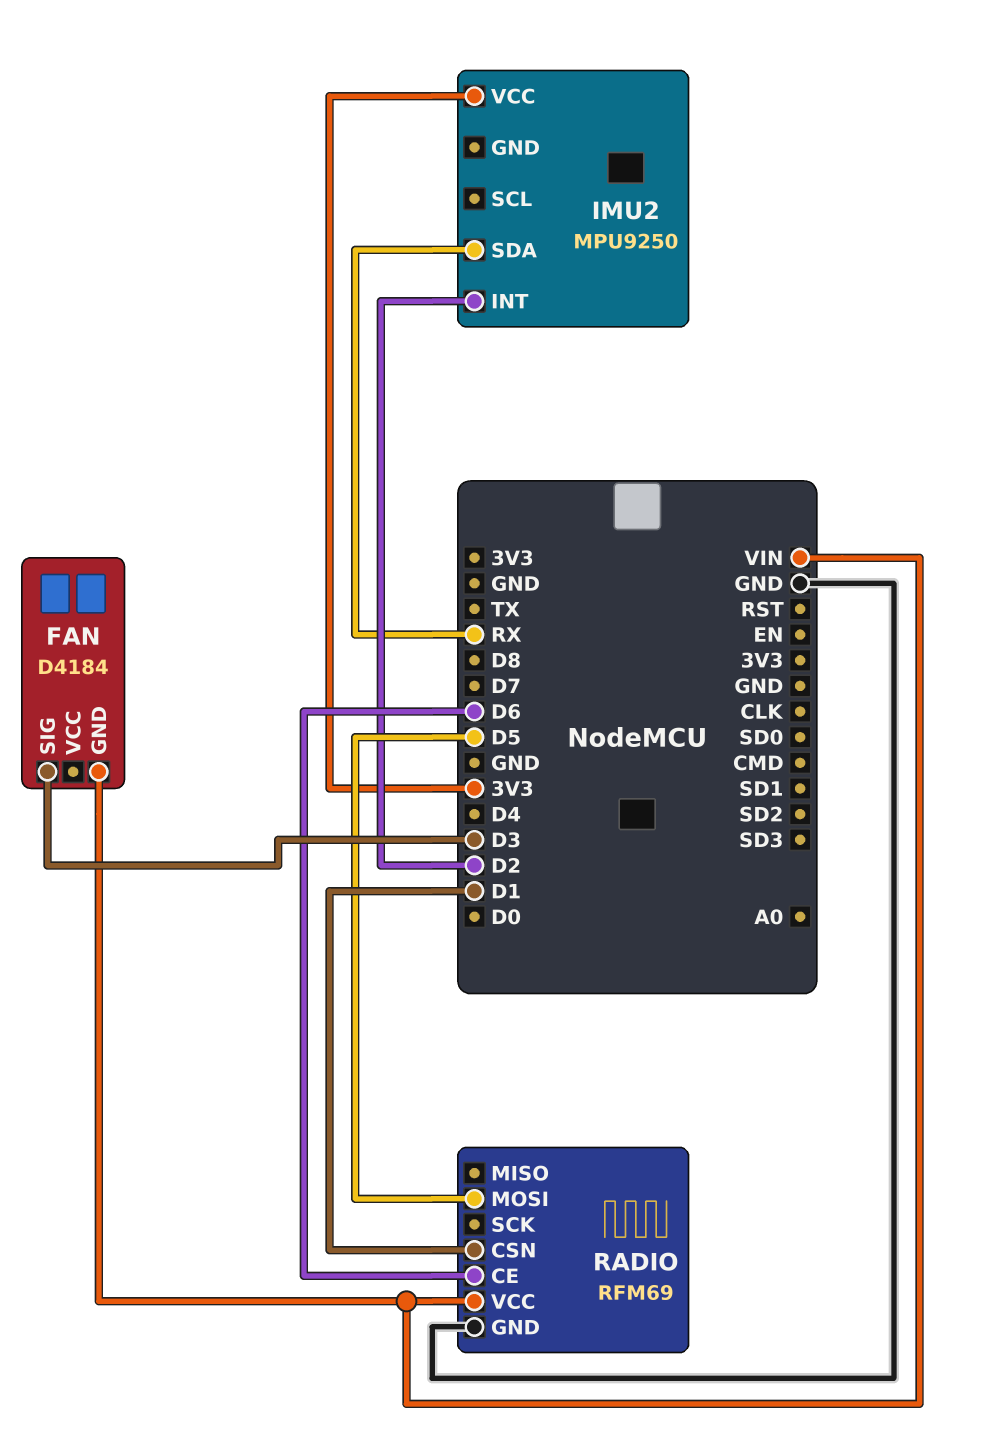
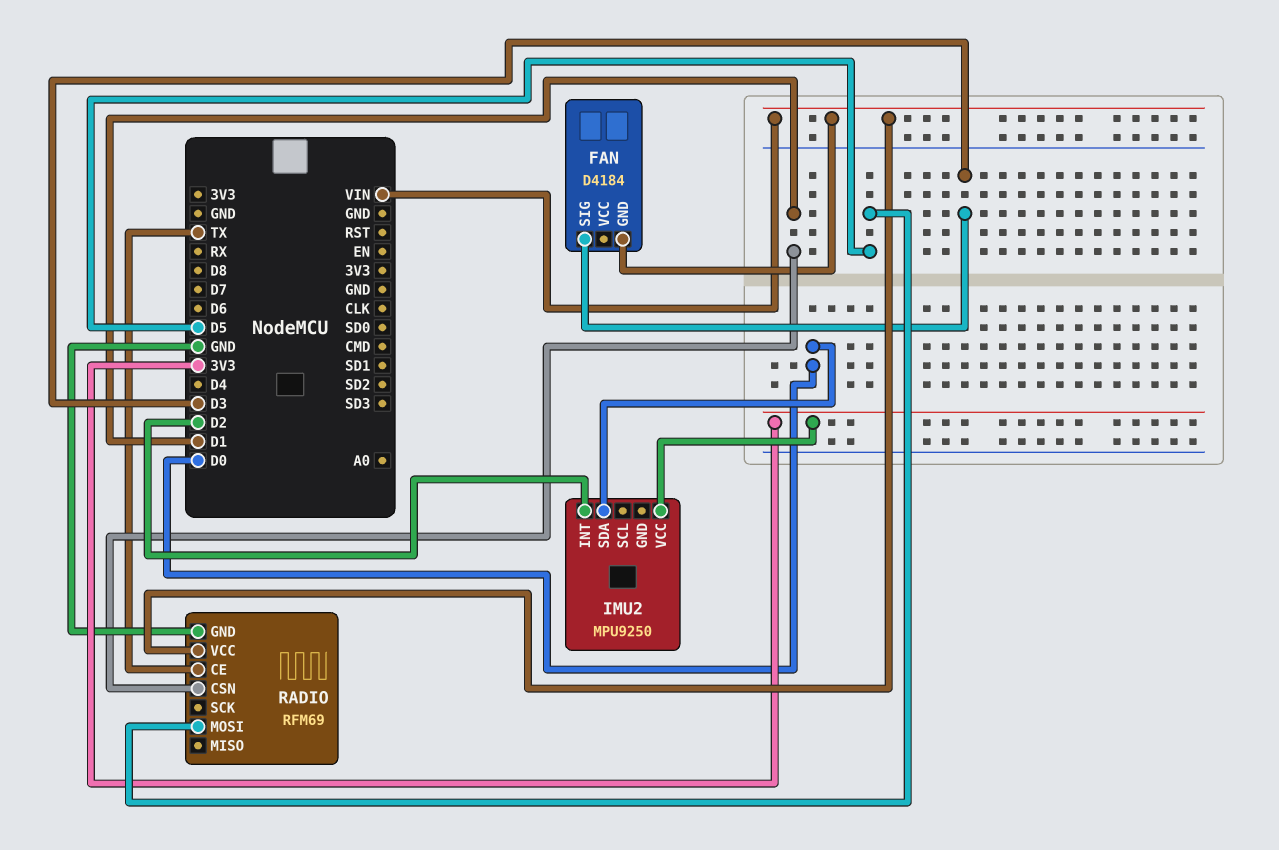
IMU2 pin SDA: RX -> D0
RADIO pin CE: D6 -> TX

